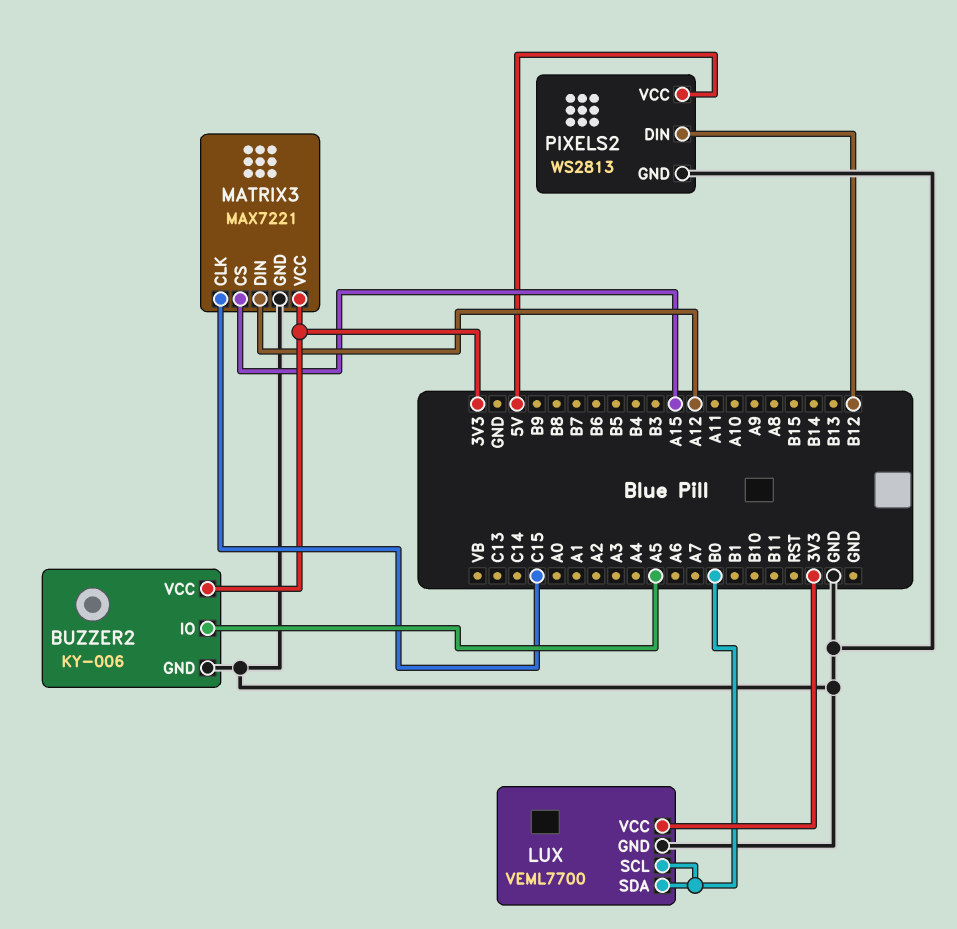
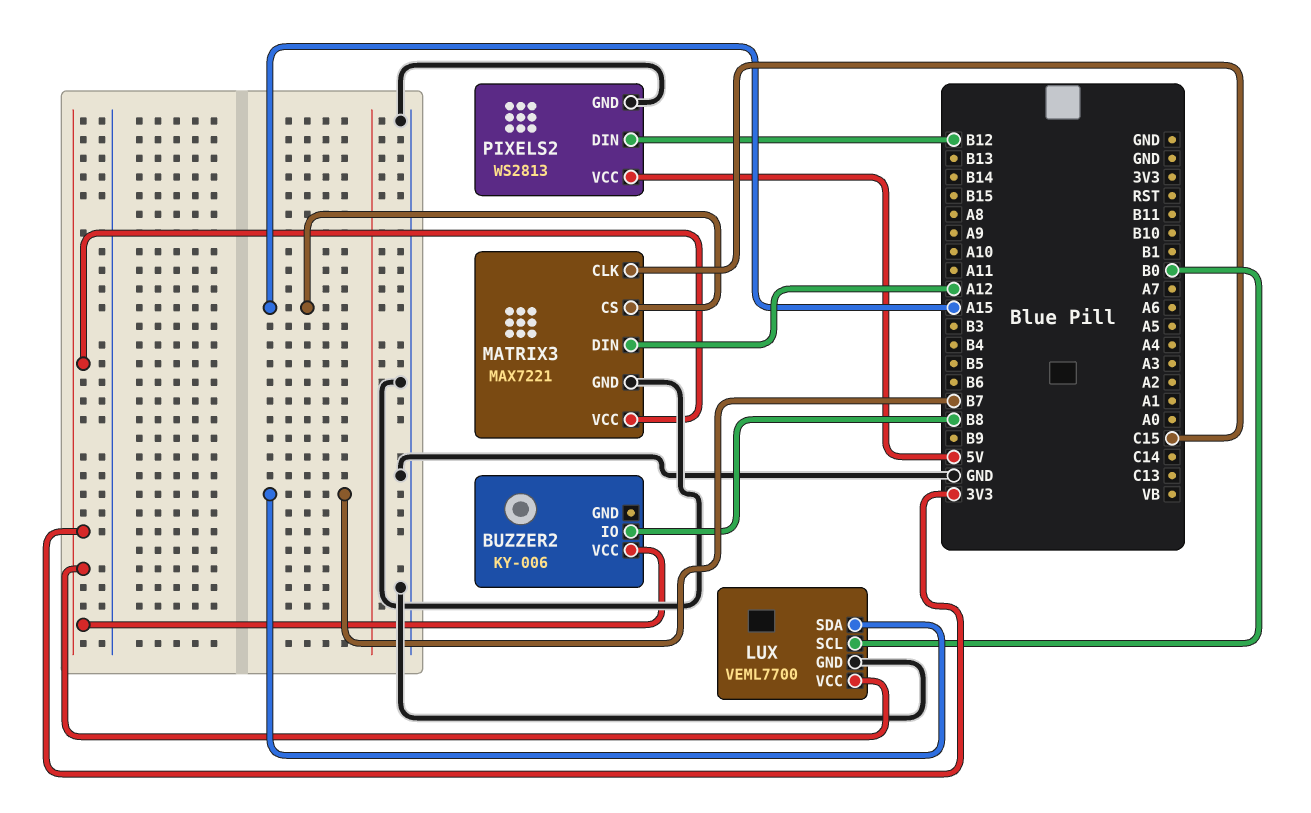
BUZZER2 pin GND: GND -> none
BUZZER2 pin IO: A5 -> B8
LUX pin SDA: B0 -> B7

